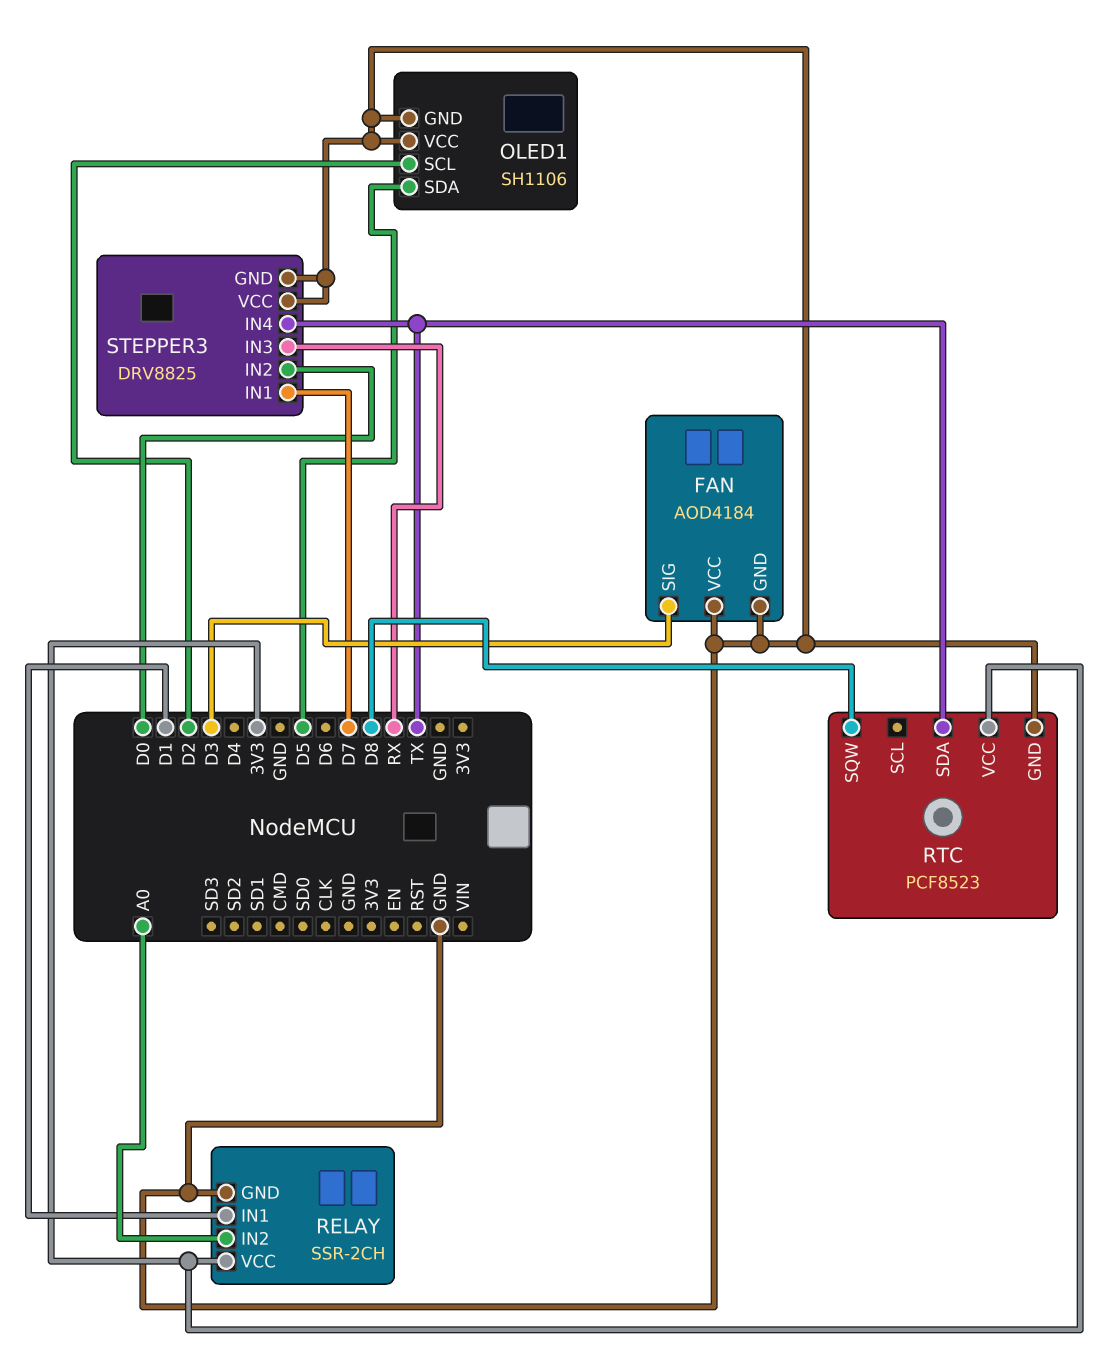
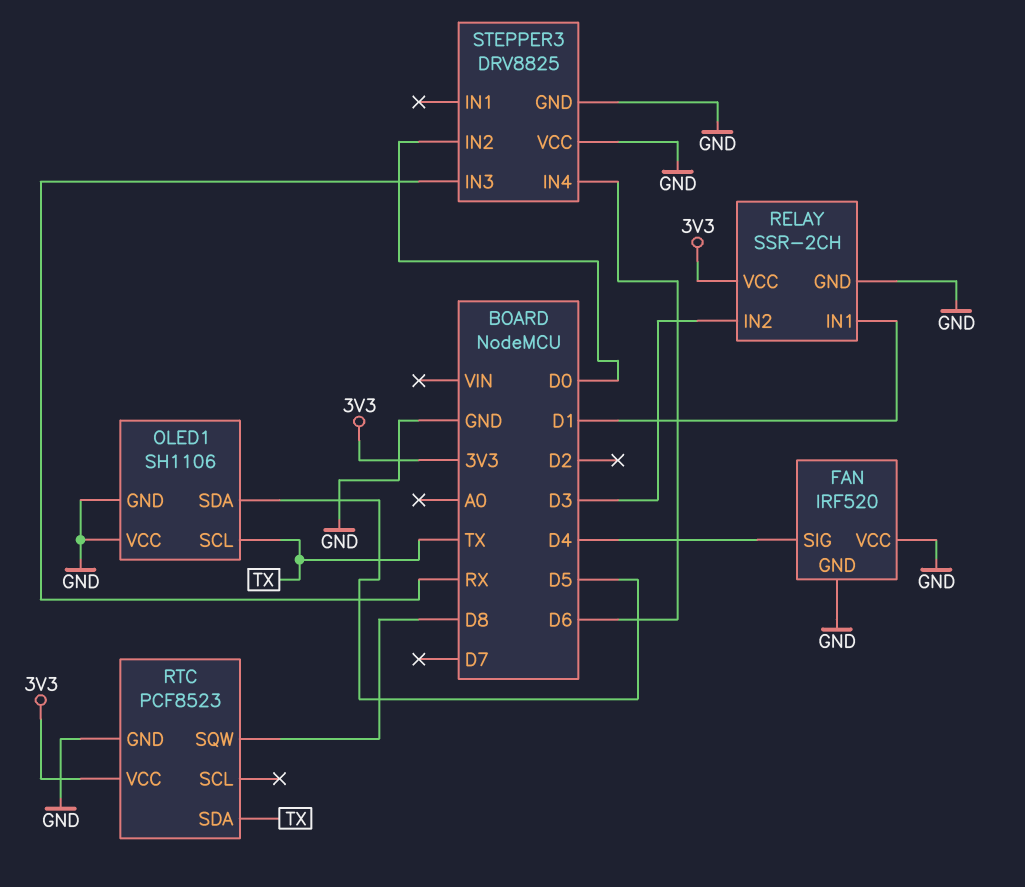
FAN: AOD4184 -> IRF520
FAN pin SIG: D3 -> D4
OLED1 pin SCL: D2 -> TX
RELAY pin IN2: A0 -> D3
STEPPER3 pin IN1: D7 -> none
STEPPER3 pin IN4: TX -> D6

